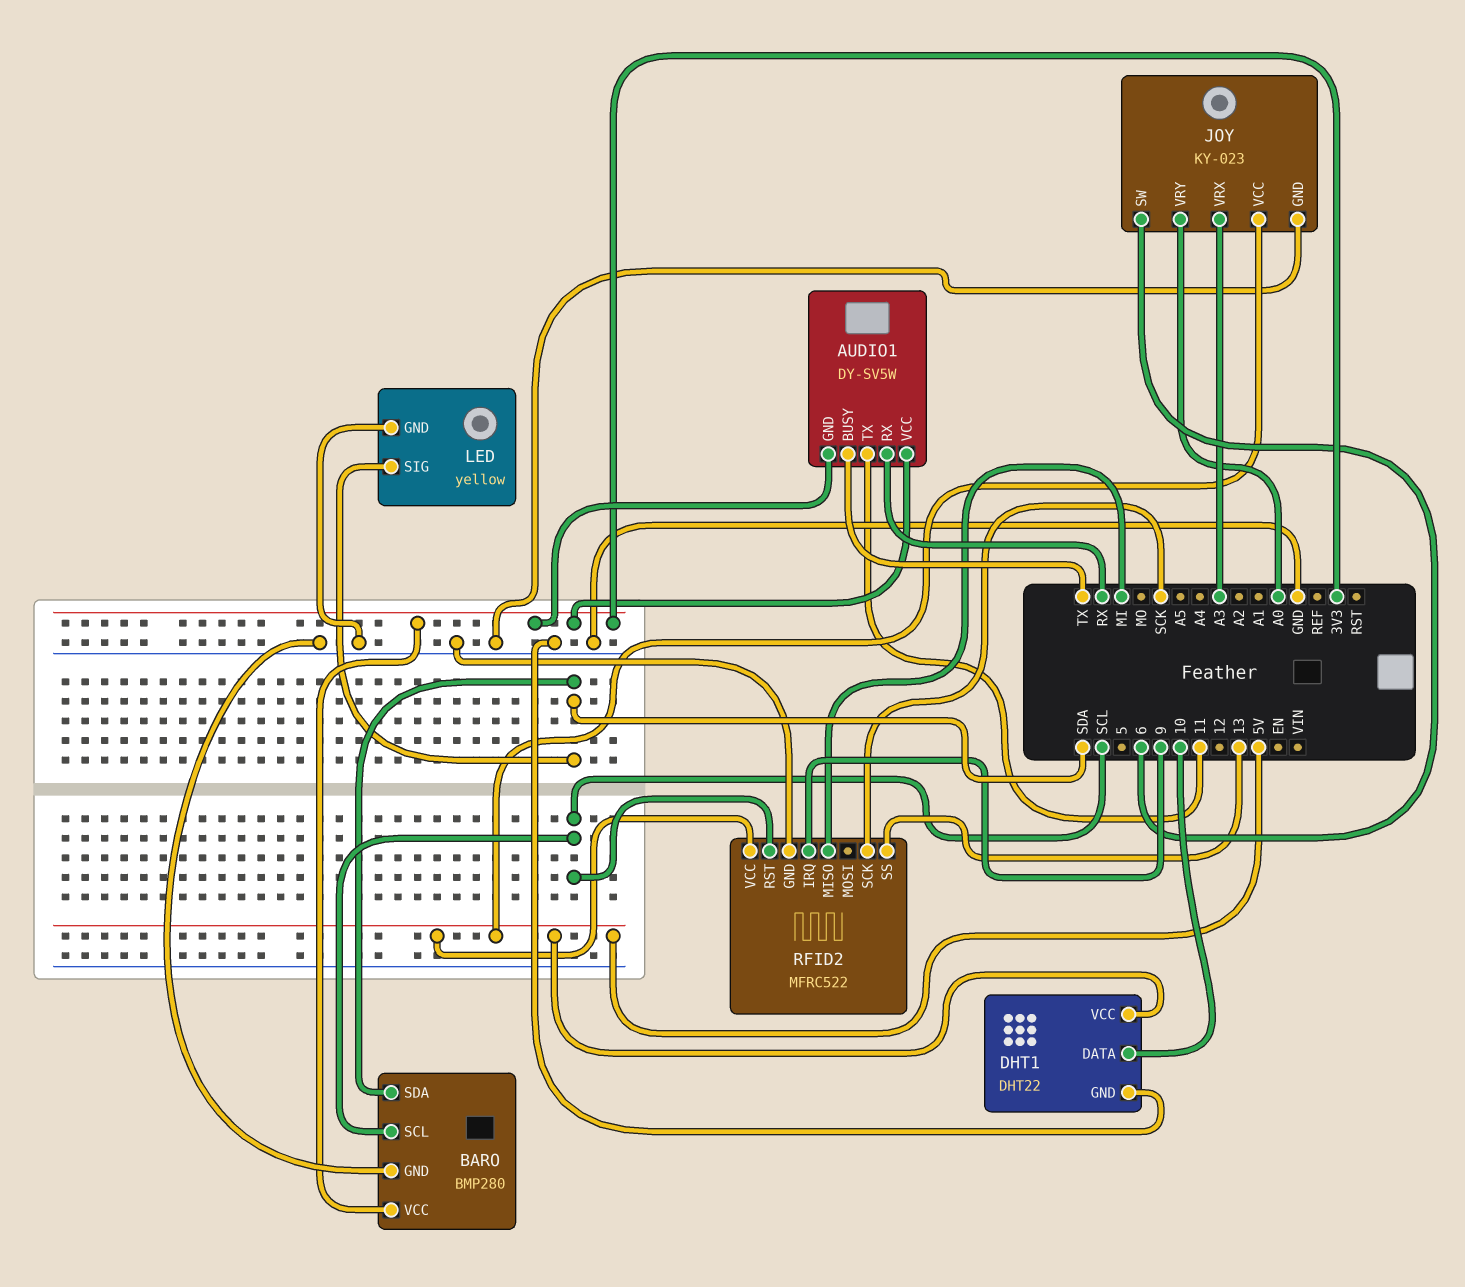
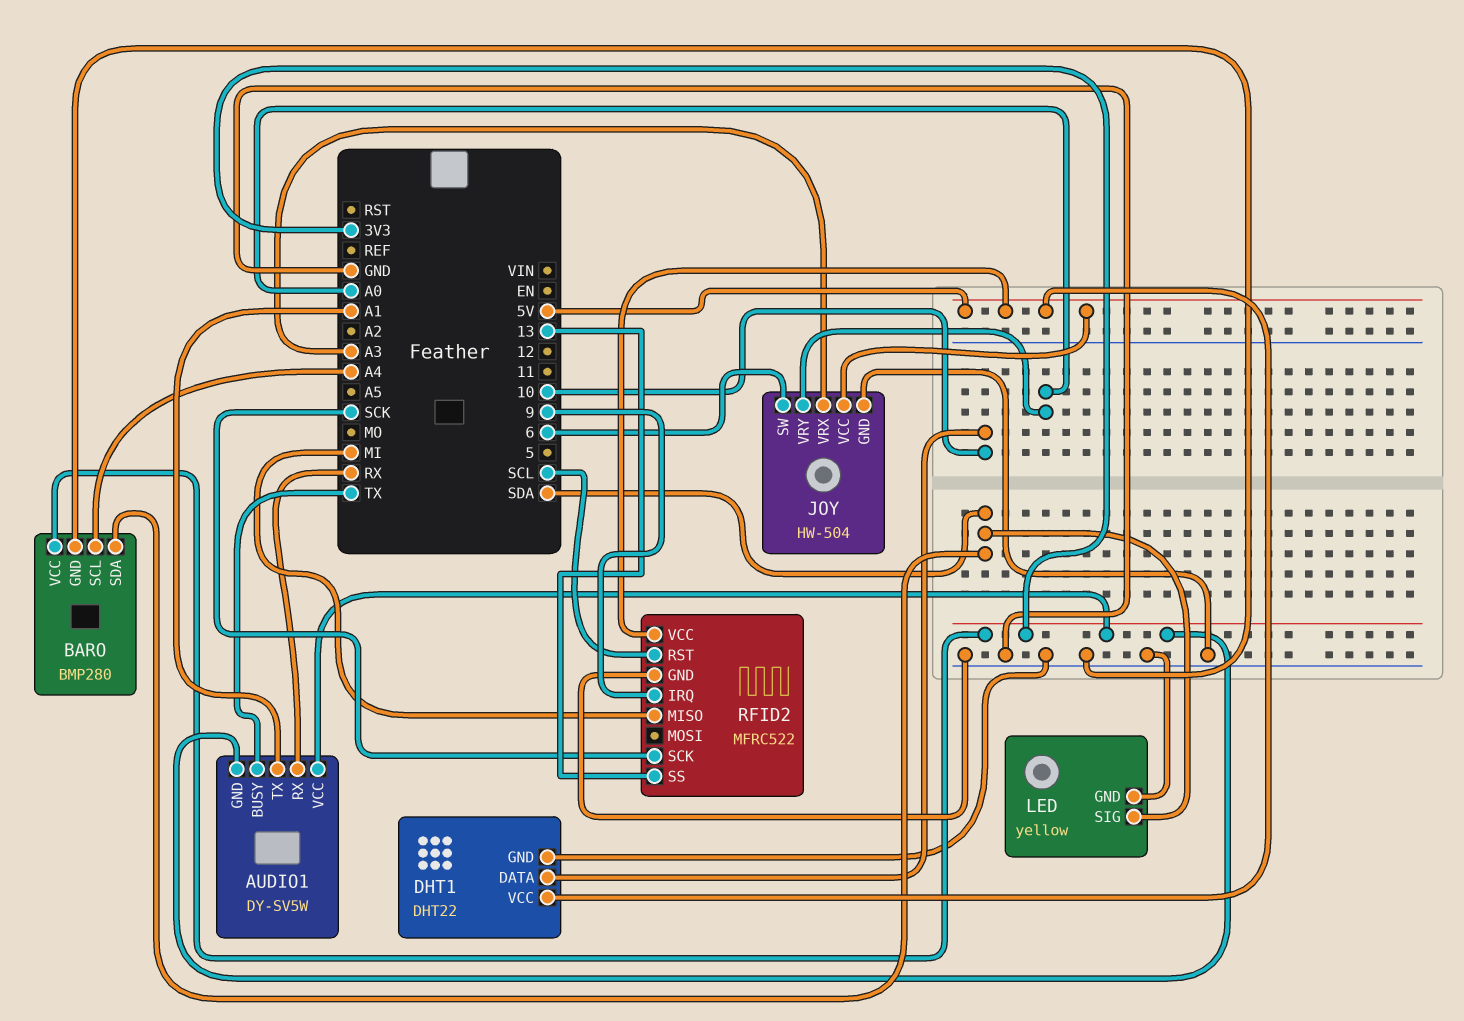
AUDIO1 pin TX: 11 -> A1
BARO pin SCL: SCL -> A4
JOY: KY-023 -> HW-504

